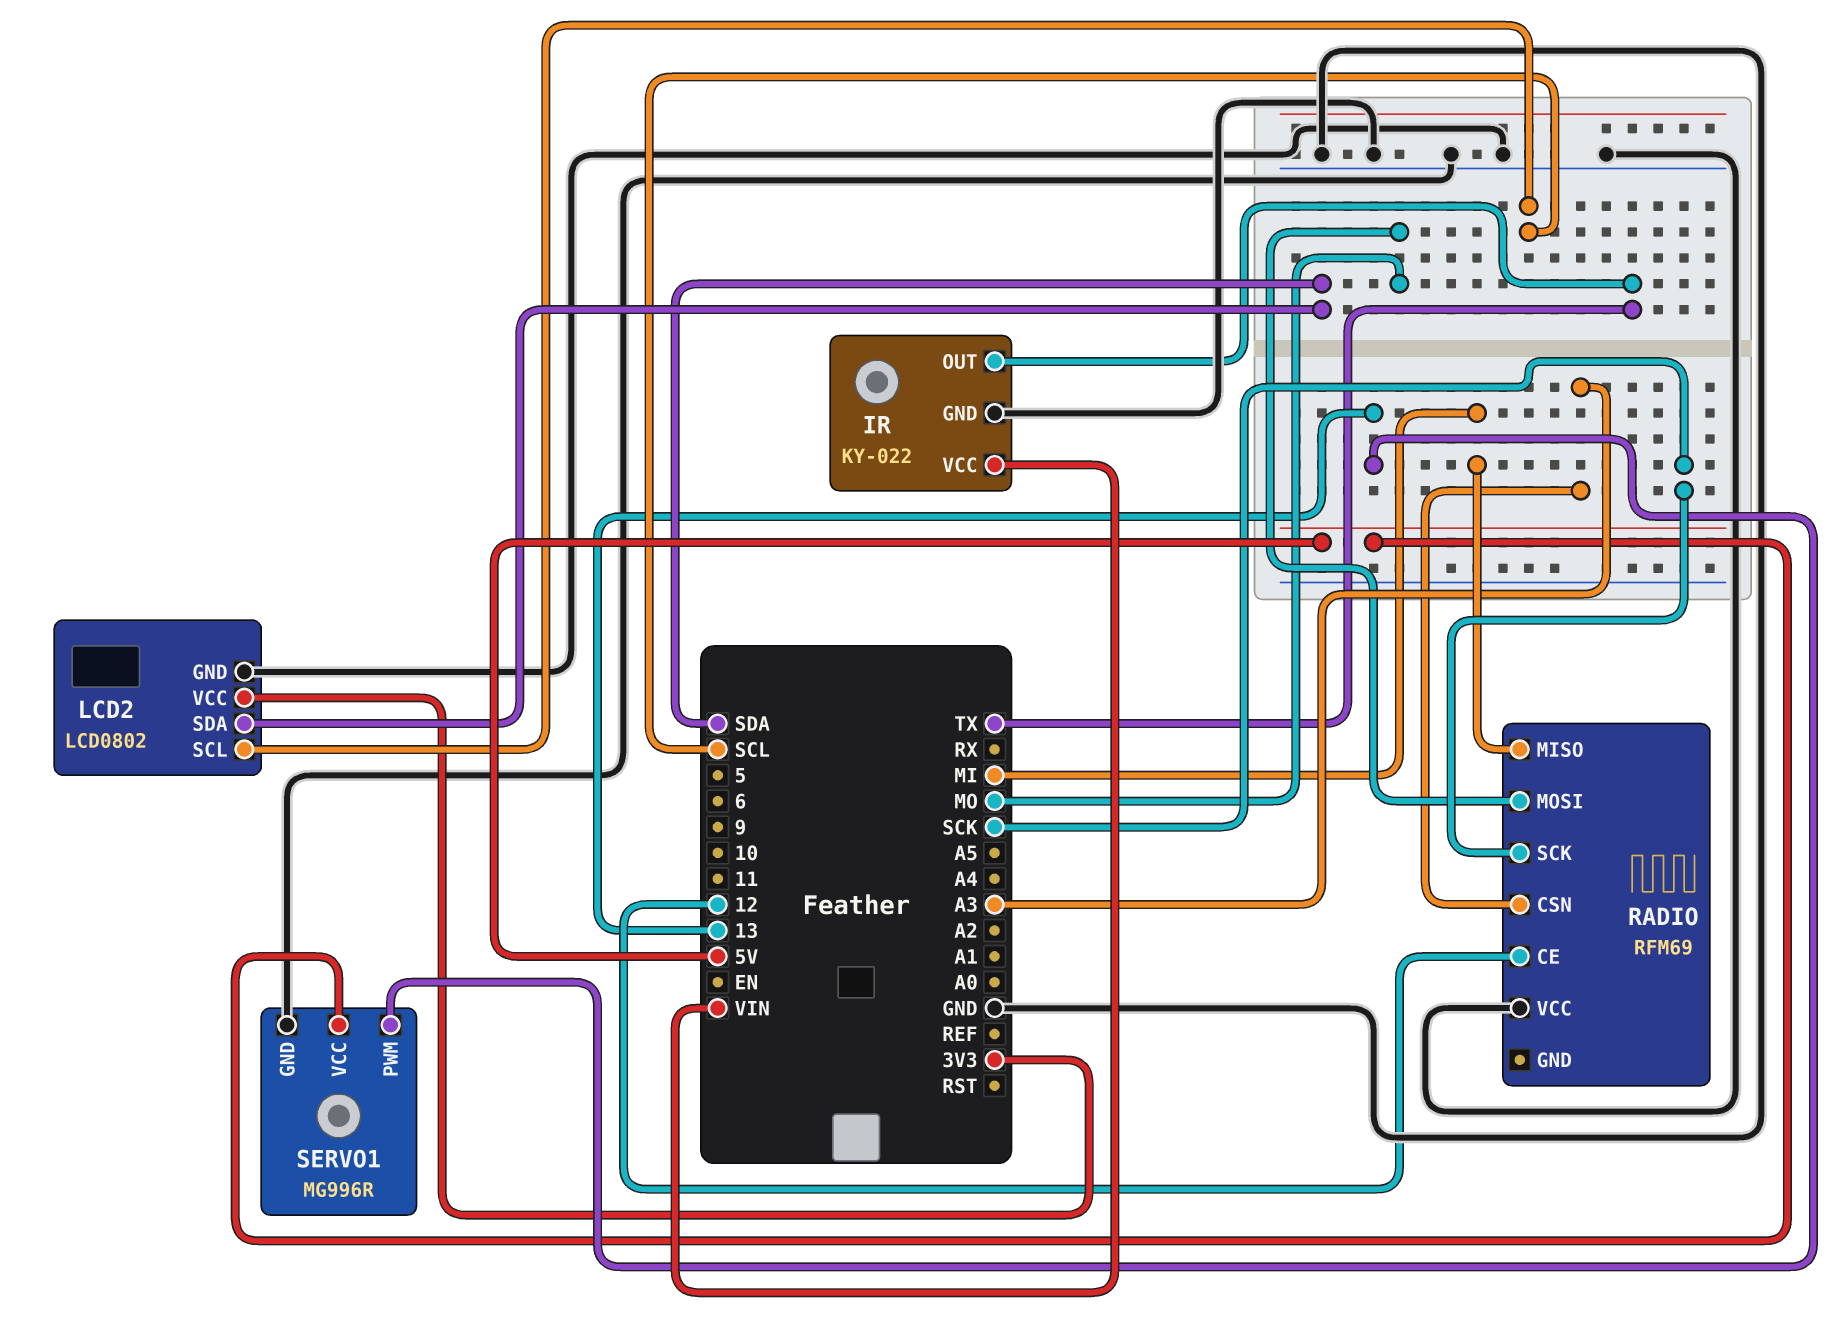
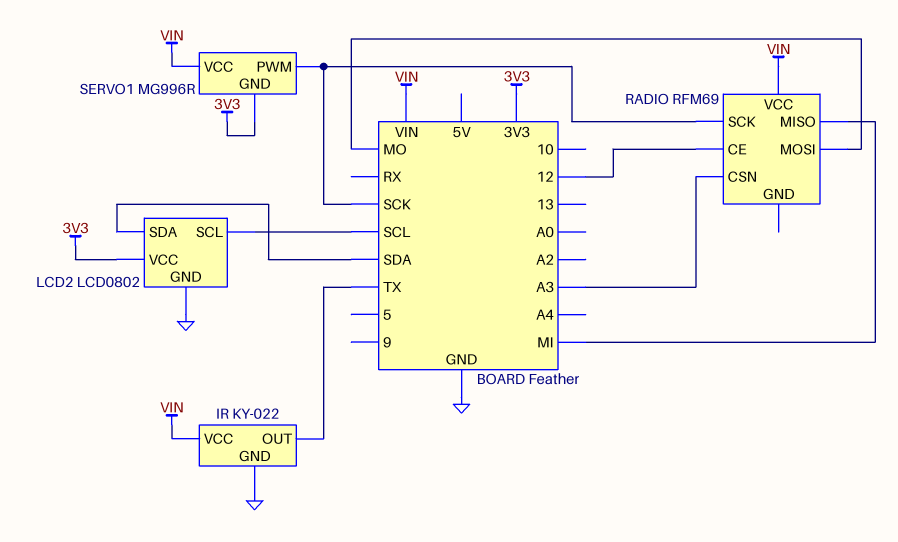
RADIO pin VCC: GND -> VIN
SERVO1 pin GND: GND -> 3V3
SERVO1 pin PWM: 13 -> SCK
SERVO1 pin VCC: 5V -> VIN

